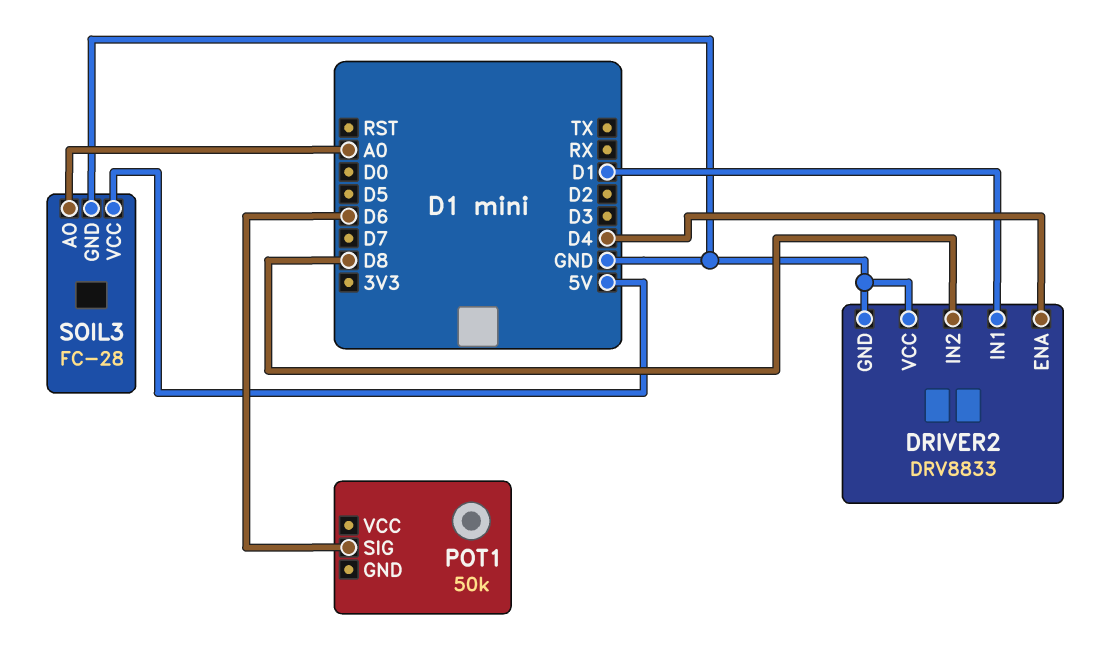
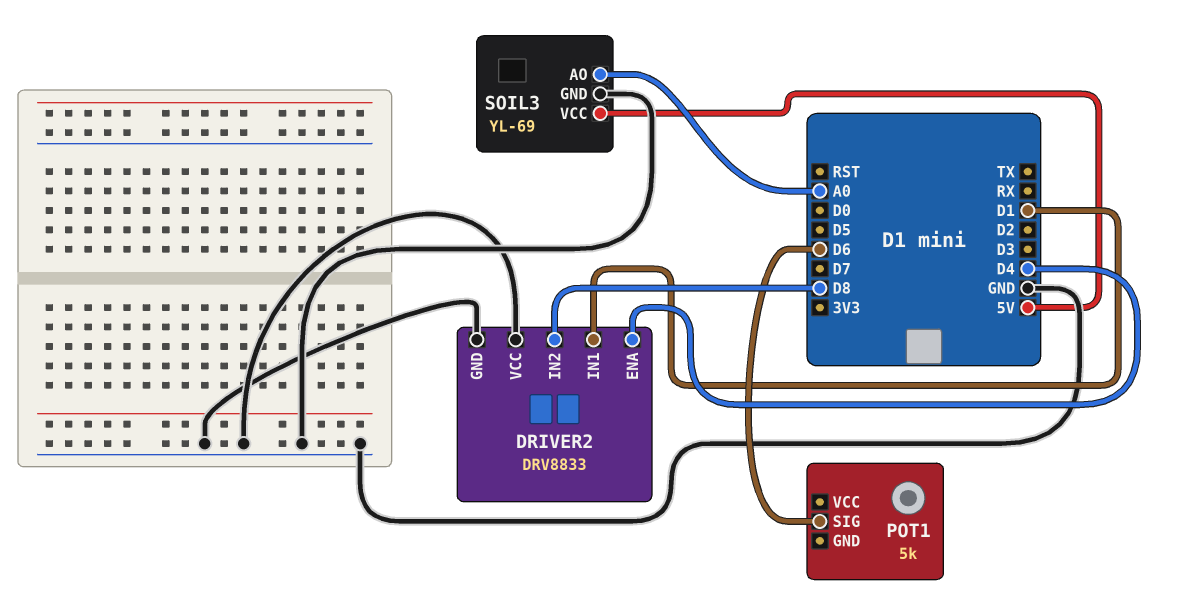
POT1: 50k -> 5k
SOIL3: FC-28 -> YL-69

